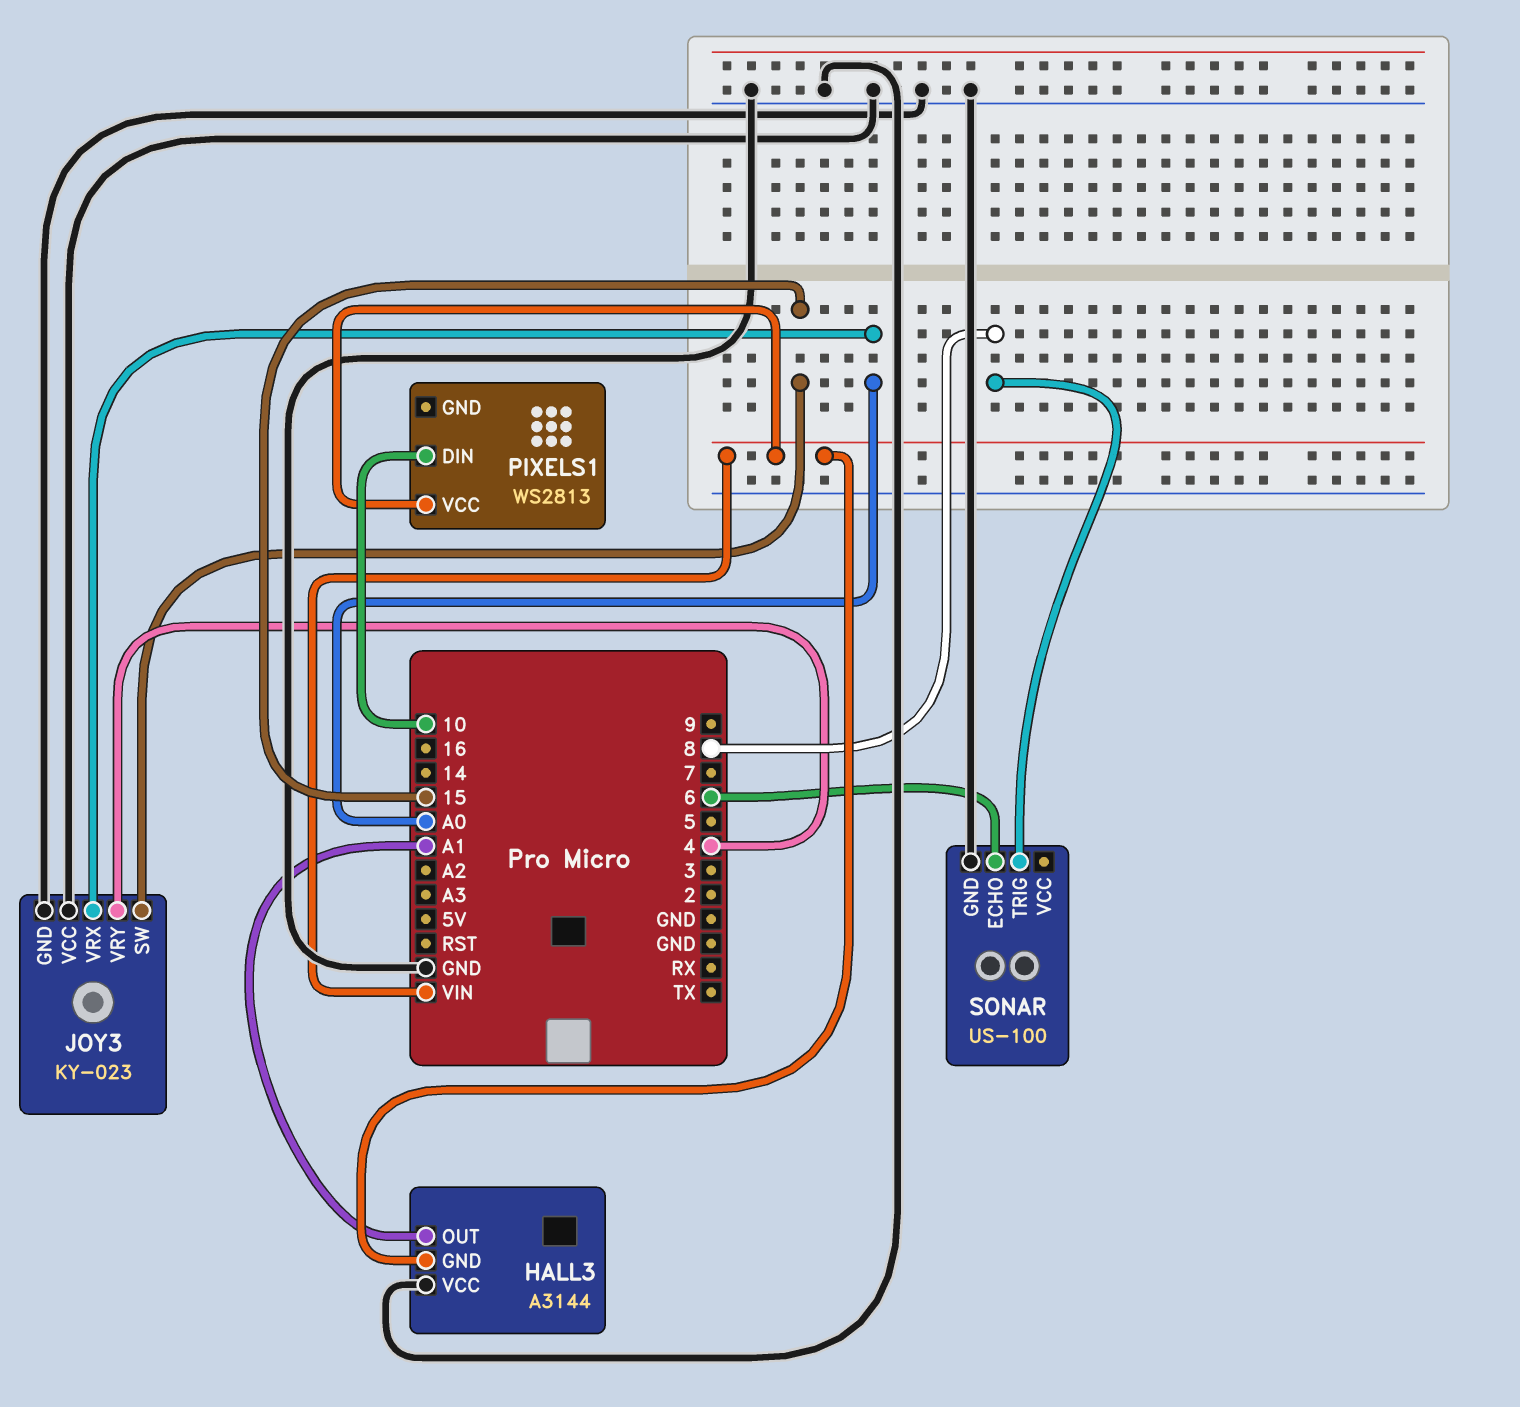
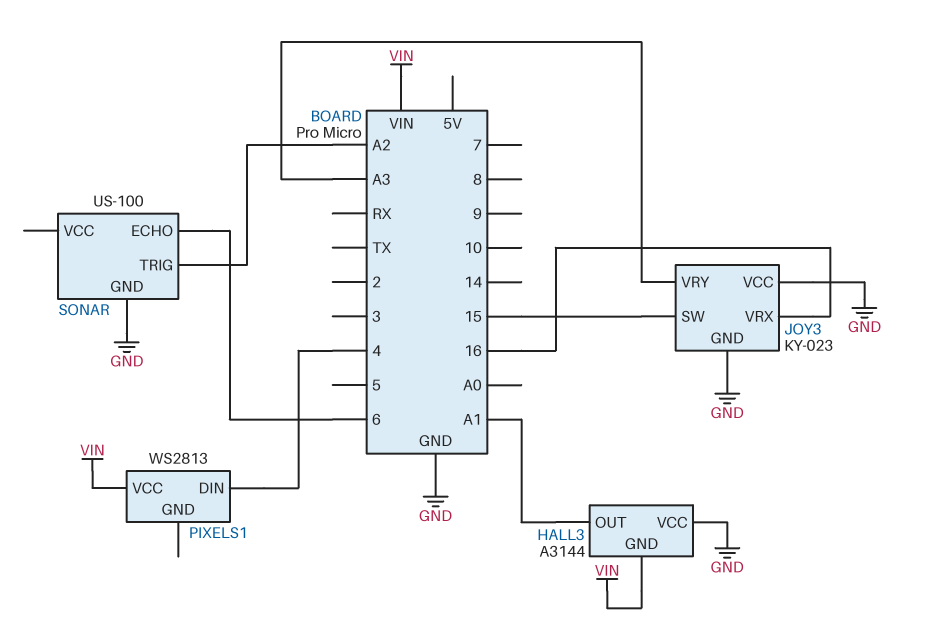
JOY3 pin VRX: A0 -> 16
JOY3 pin VRY: 4 -> A3
PIXELS1 pin DIN: 10 -> 4
SONAR pin TRIG: 8 -> A2

